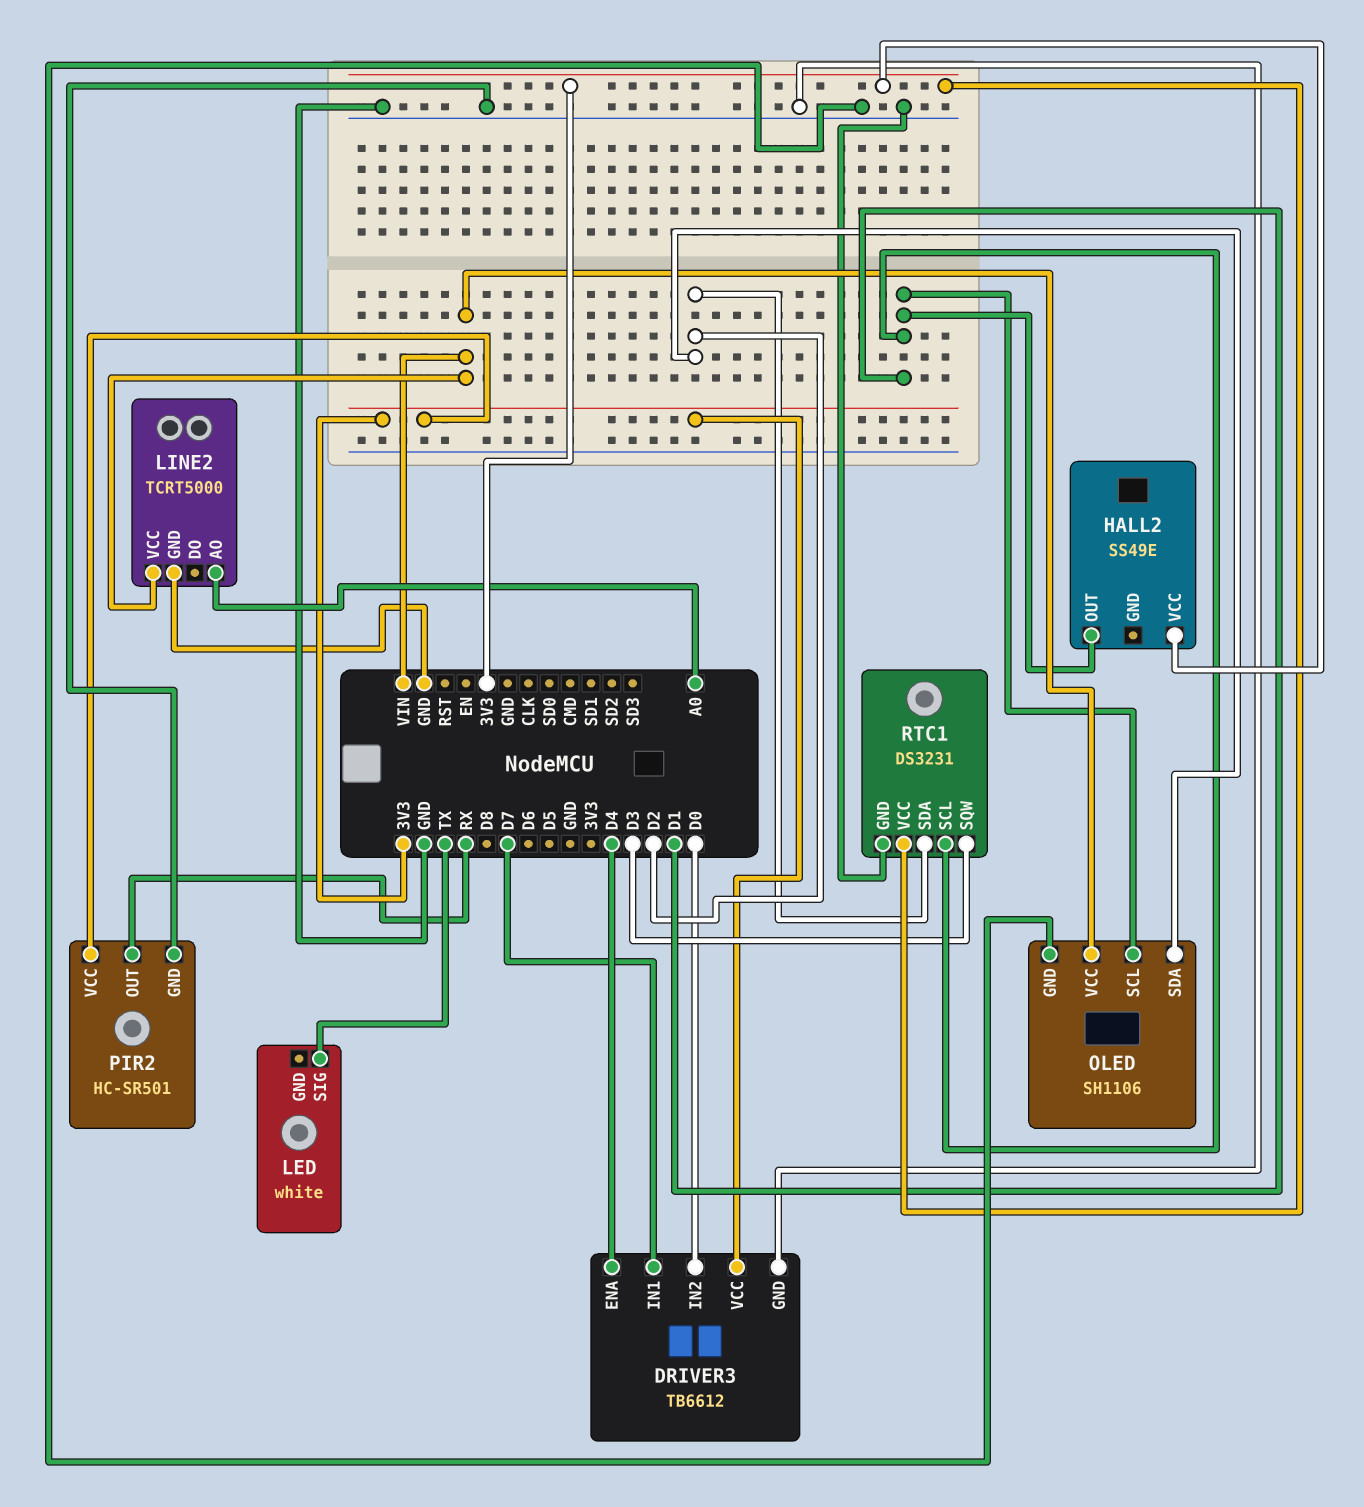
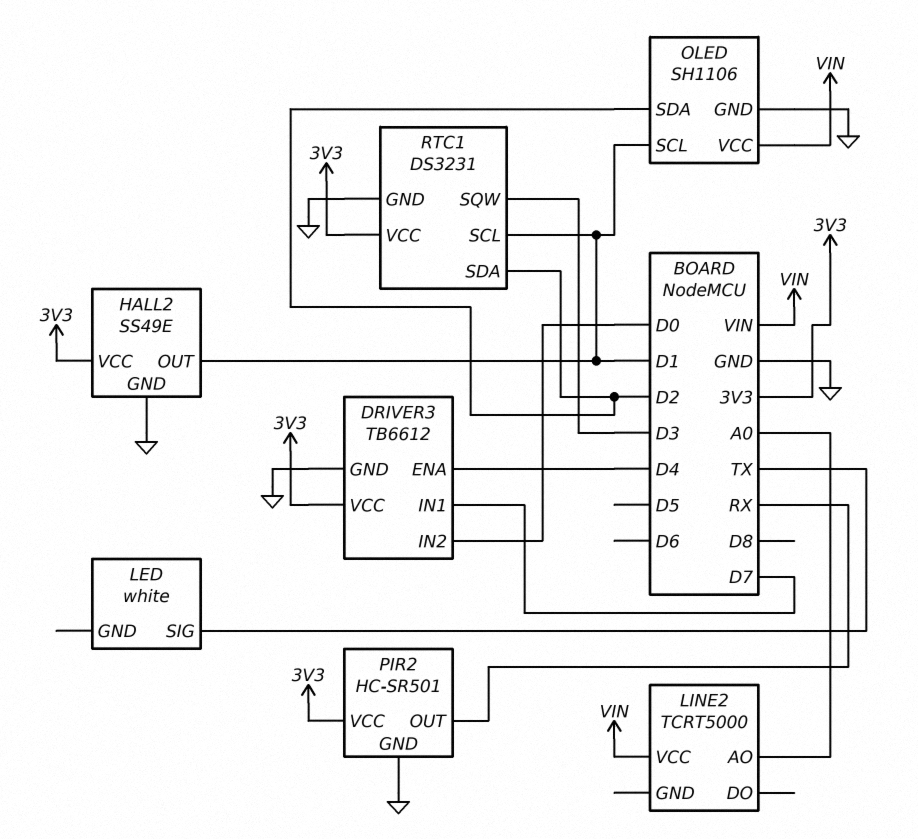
HALL2 pin GND: none -> GND
LINE2 pin GND: GND -> none

